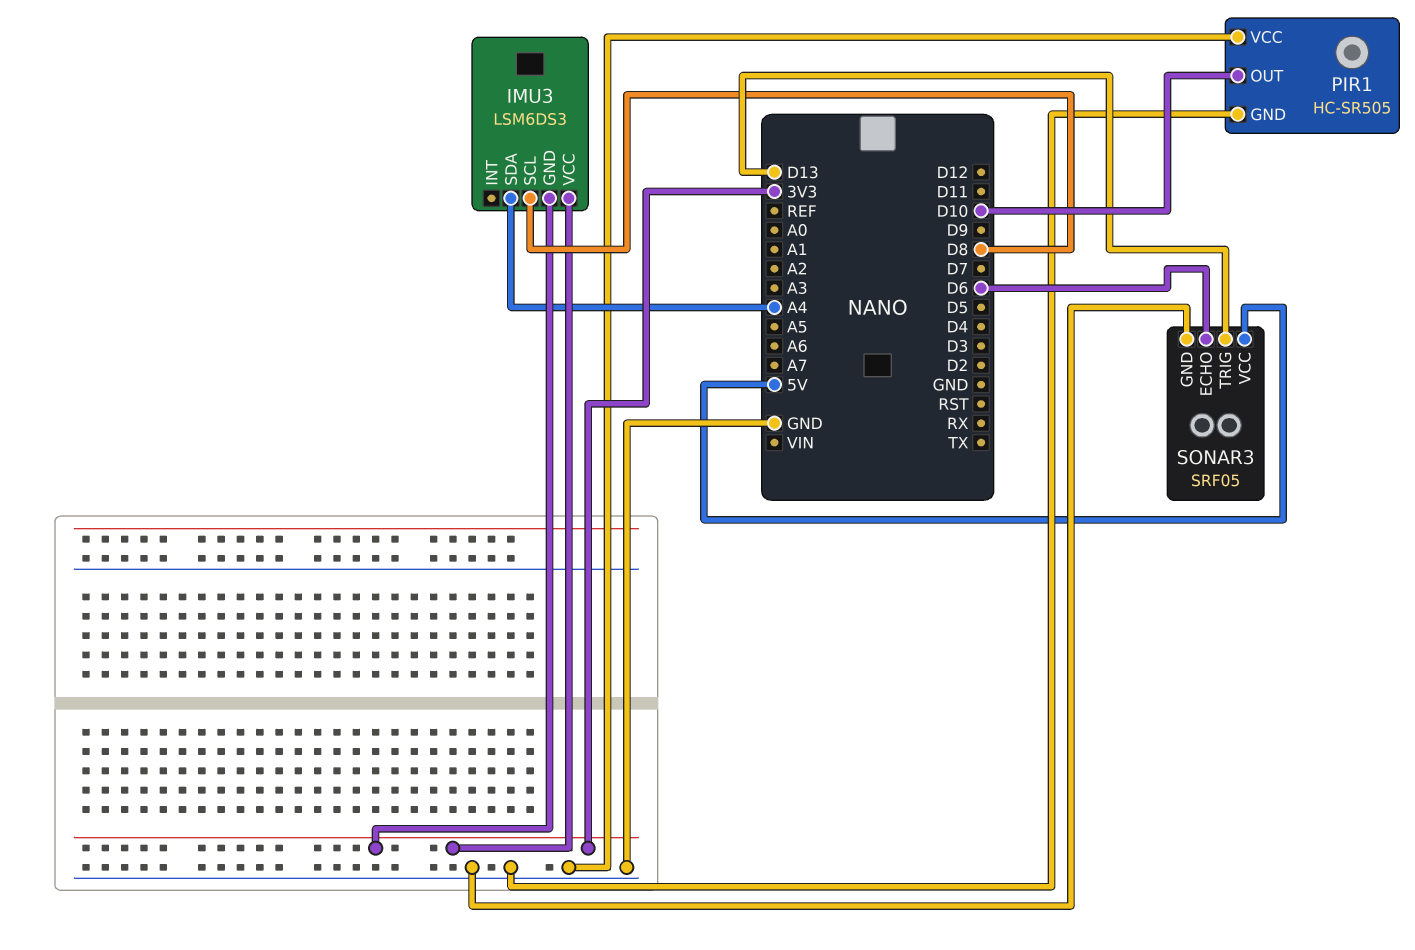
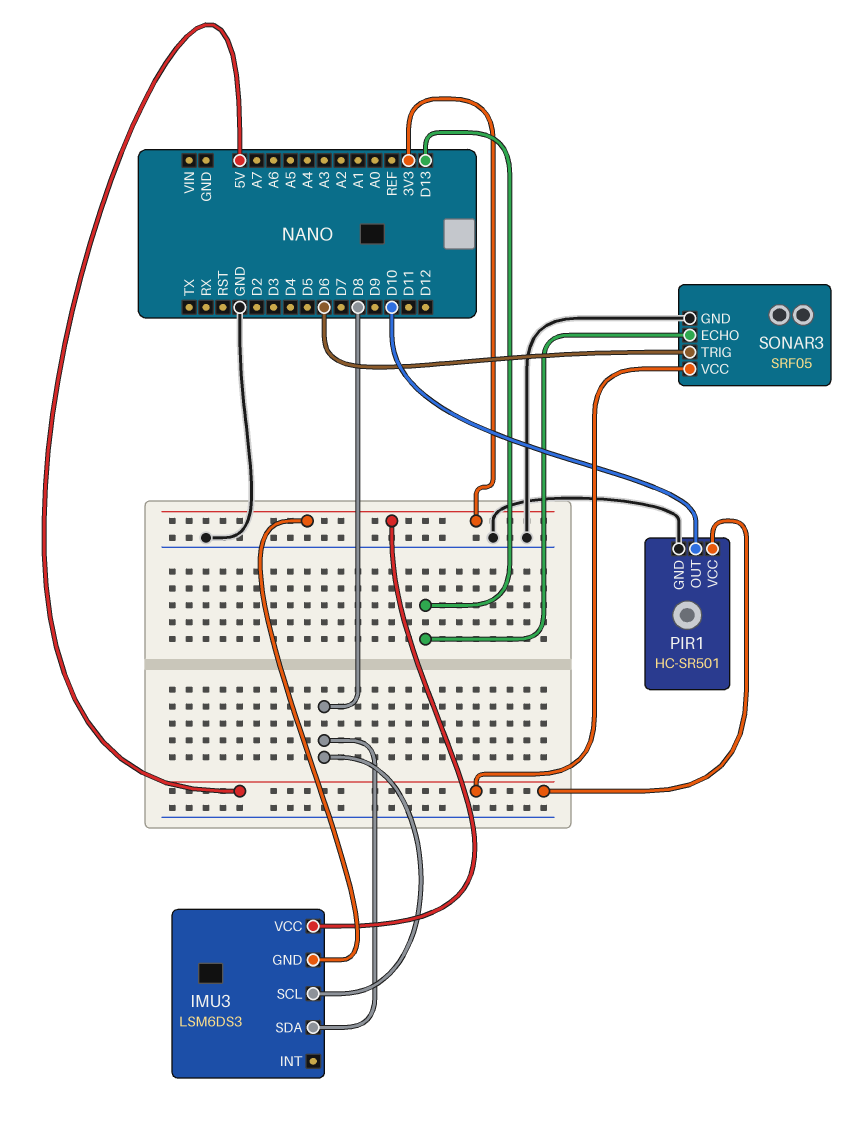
IMU3 pin SDA: A4 -> D8
PIR1: HC-SR505 -> HC-SR501
PIR1 pin VCC: GND -> 5V
SONAR3 pin ECHO: D6 -> D13
SONAR3 pin TRIG: D13 -> D6

